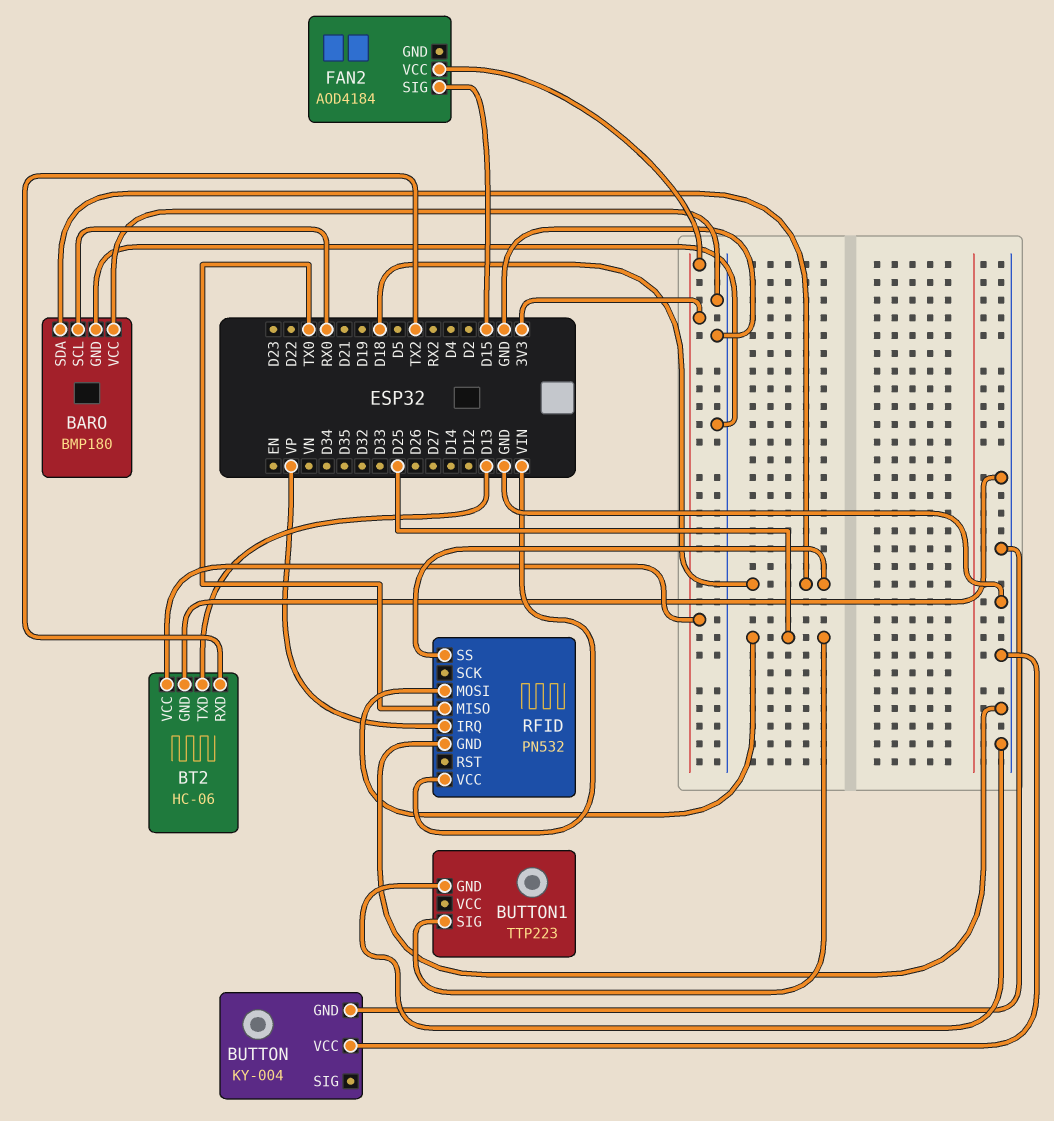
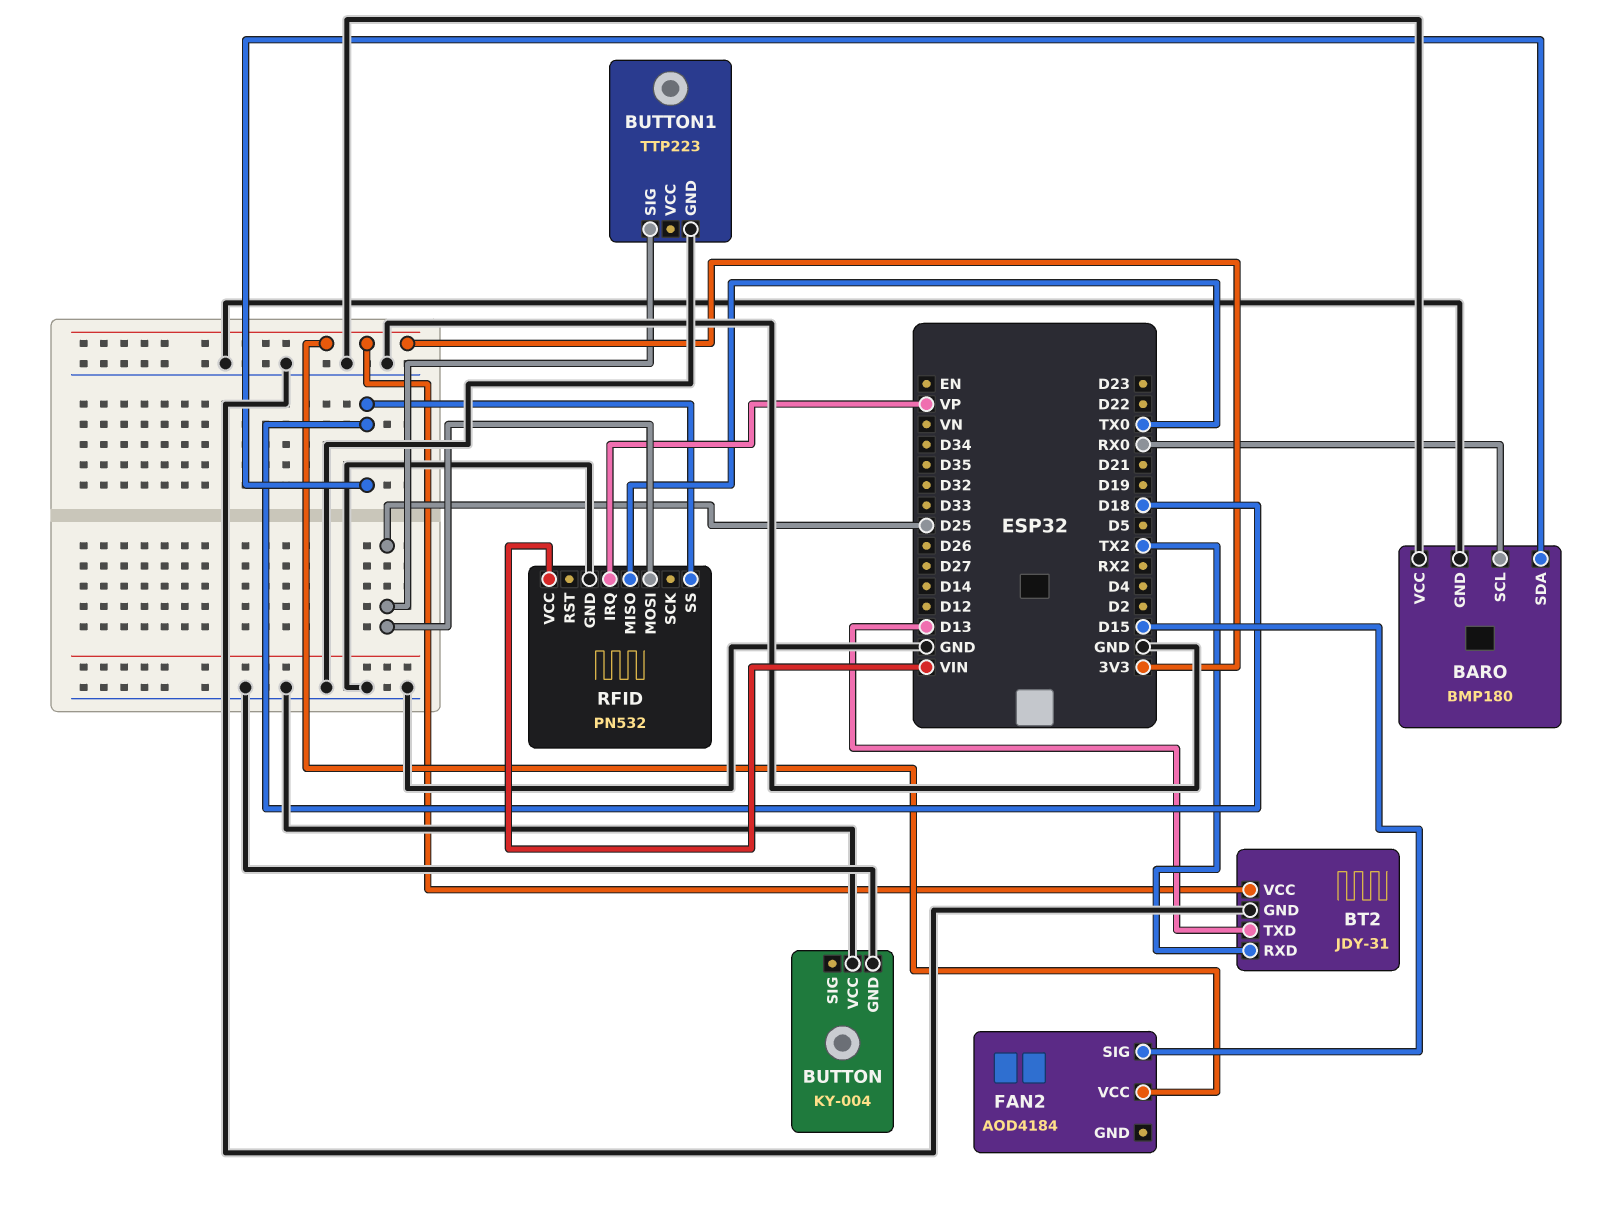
BT2: HC-06 -> JDY-31

